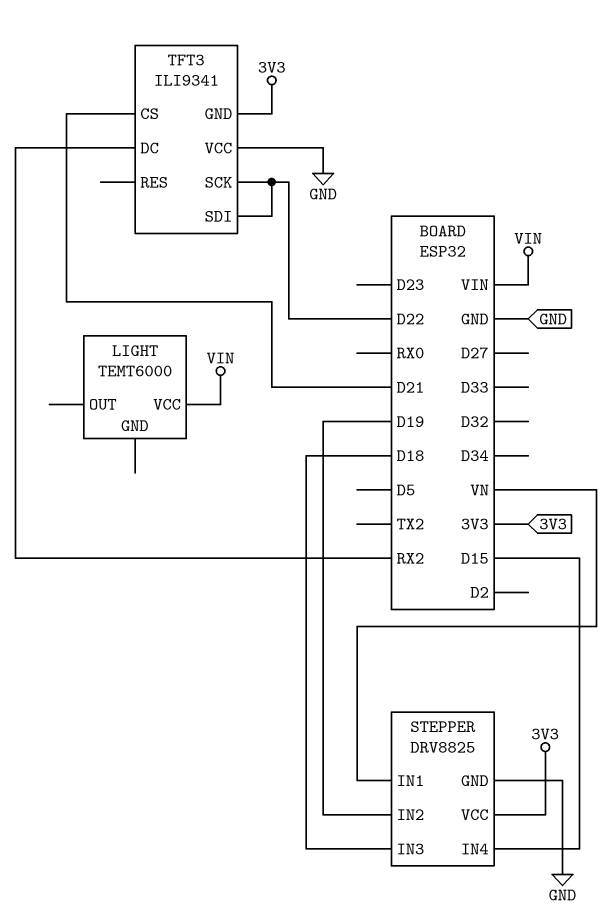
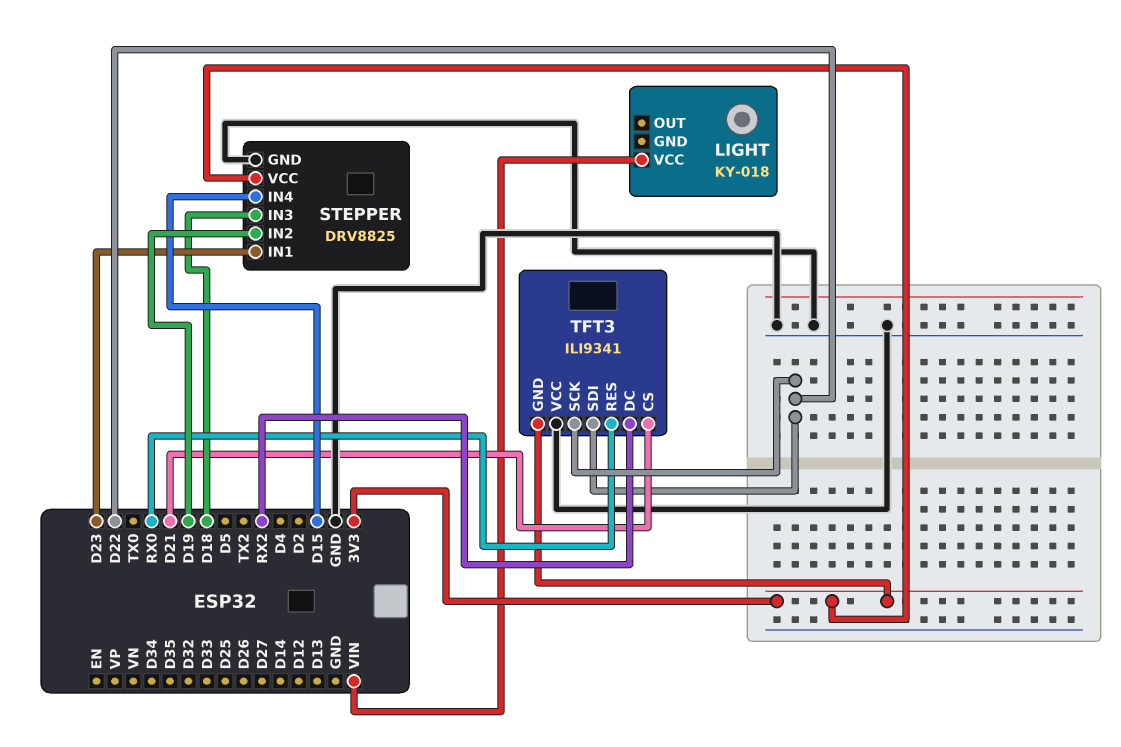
LIGHT: TEMT6000 -> KY-018
STEPPER pin IN1: VN -> D23
TFT3 pin RES: none -> RX0

